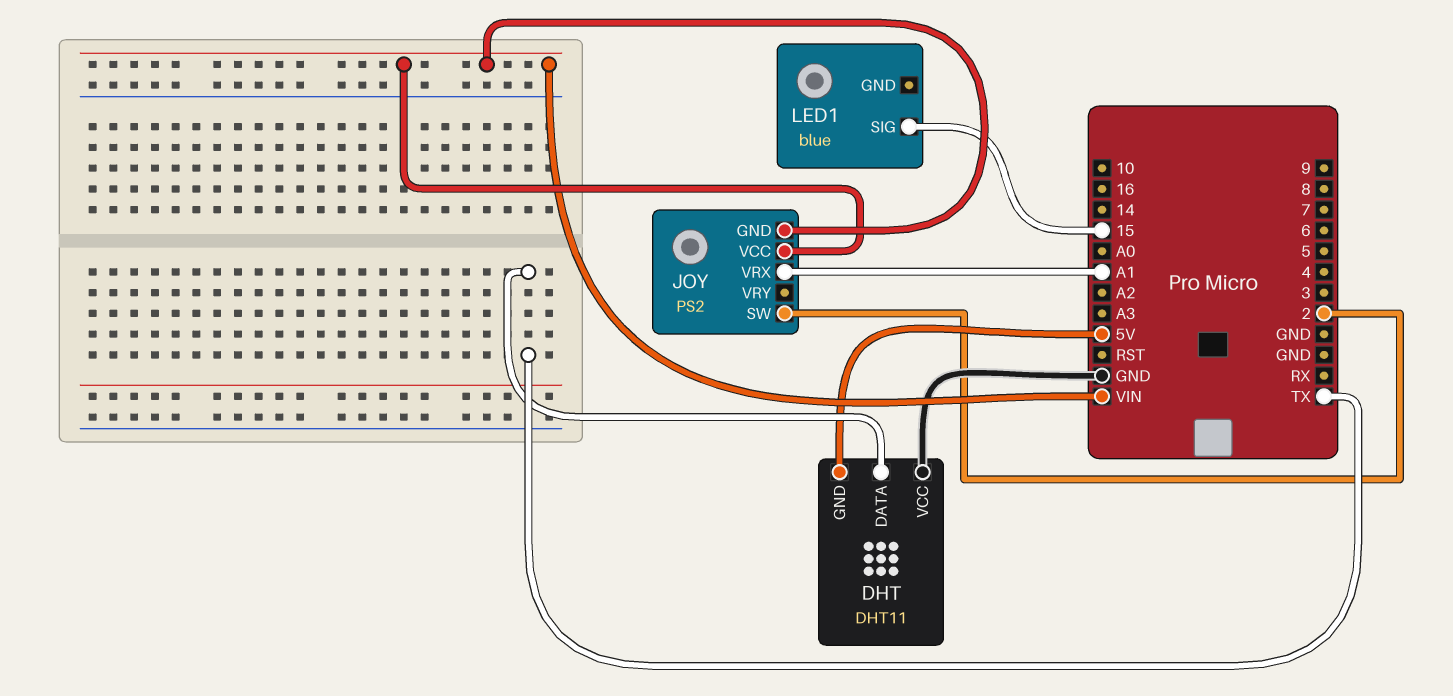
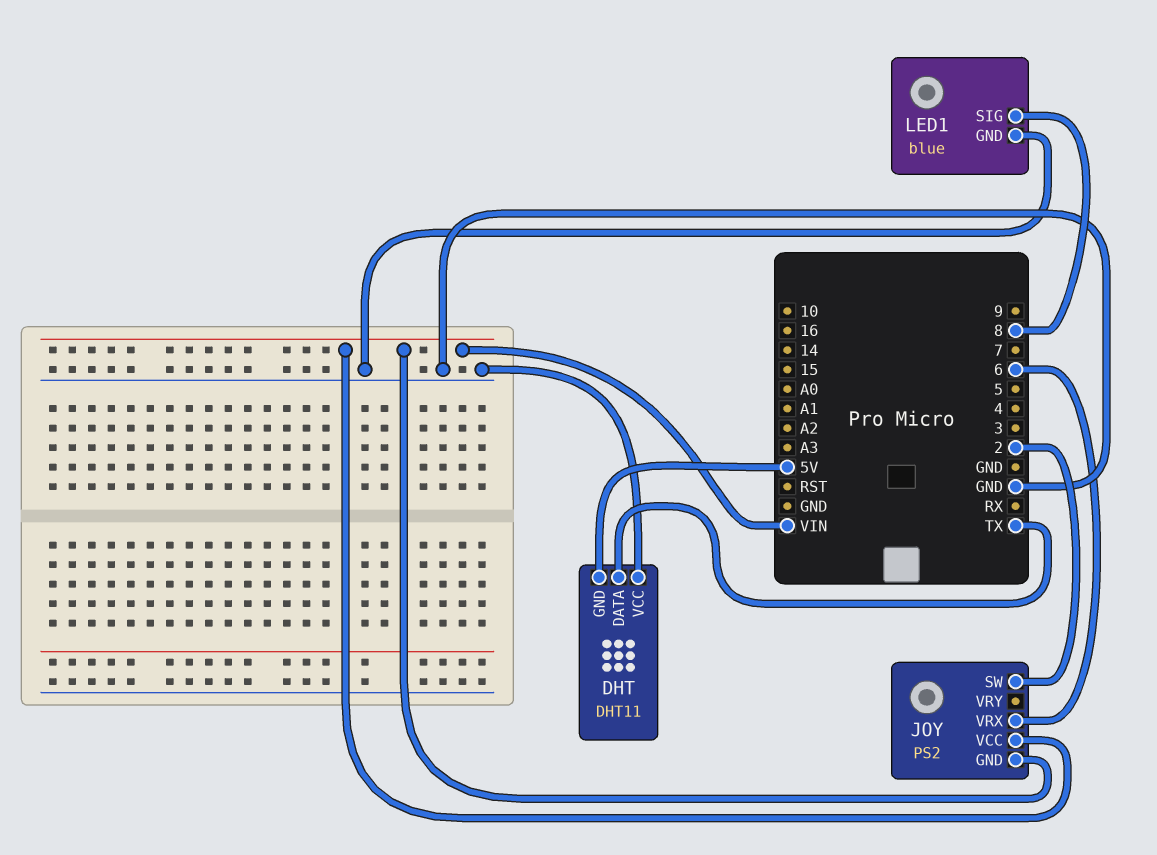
JOY pin VRX: A1 -> 6
LED1 pin GND: none -> GND
LED1 pin SIG: 15 -> 8

